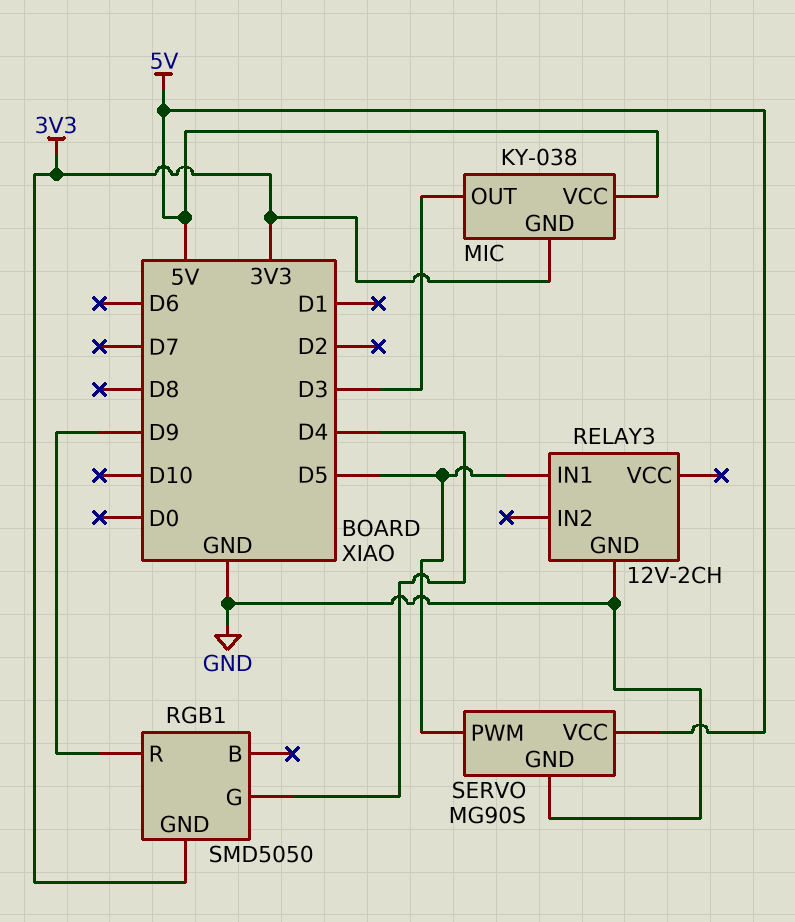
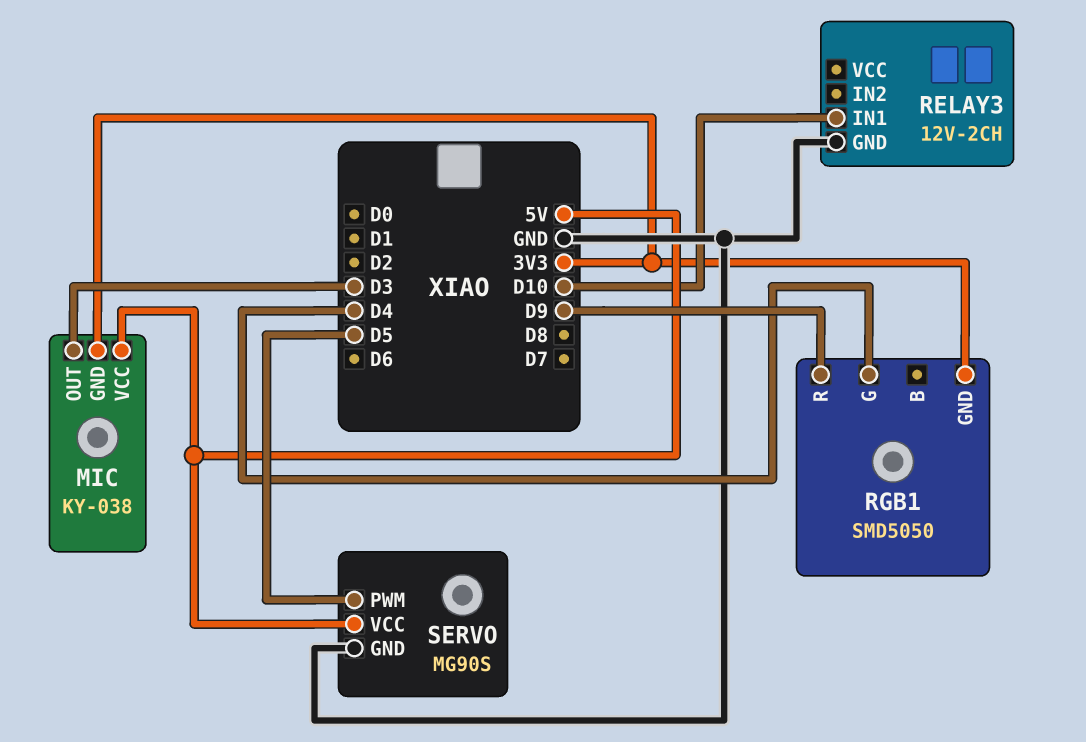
RELAY3 pin IN1: D5 -> D10

